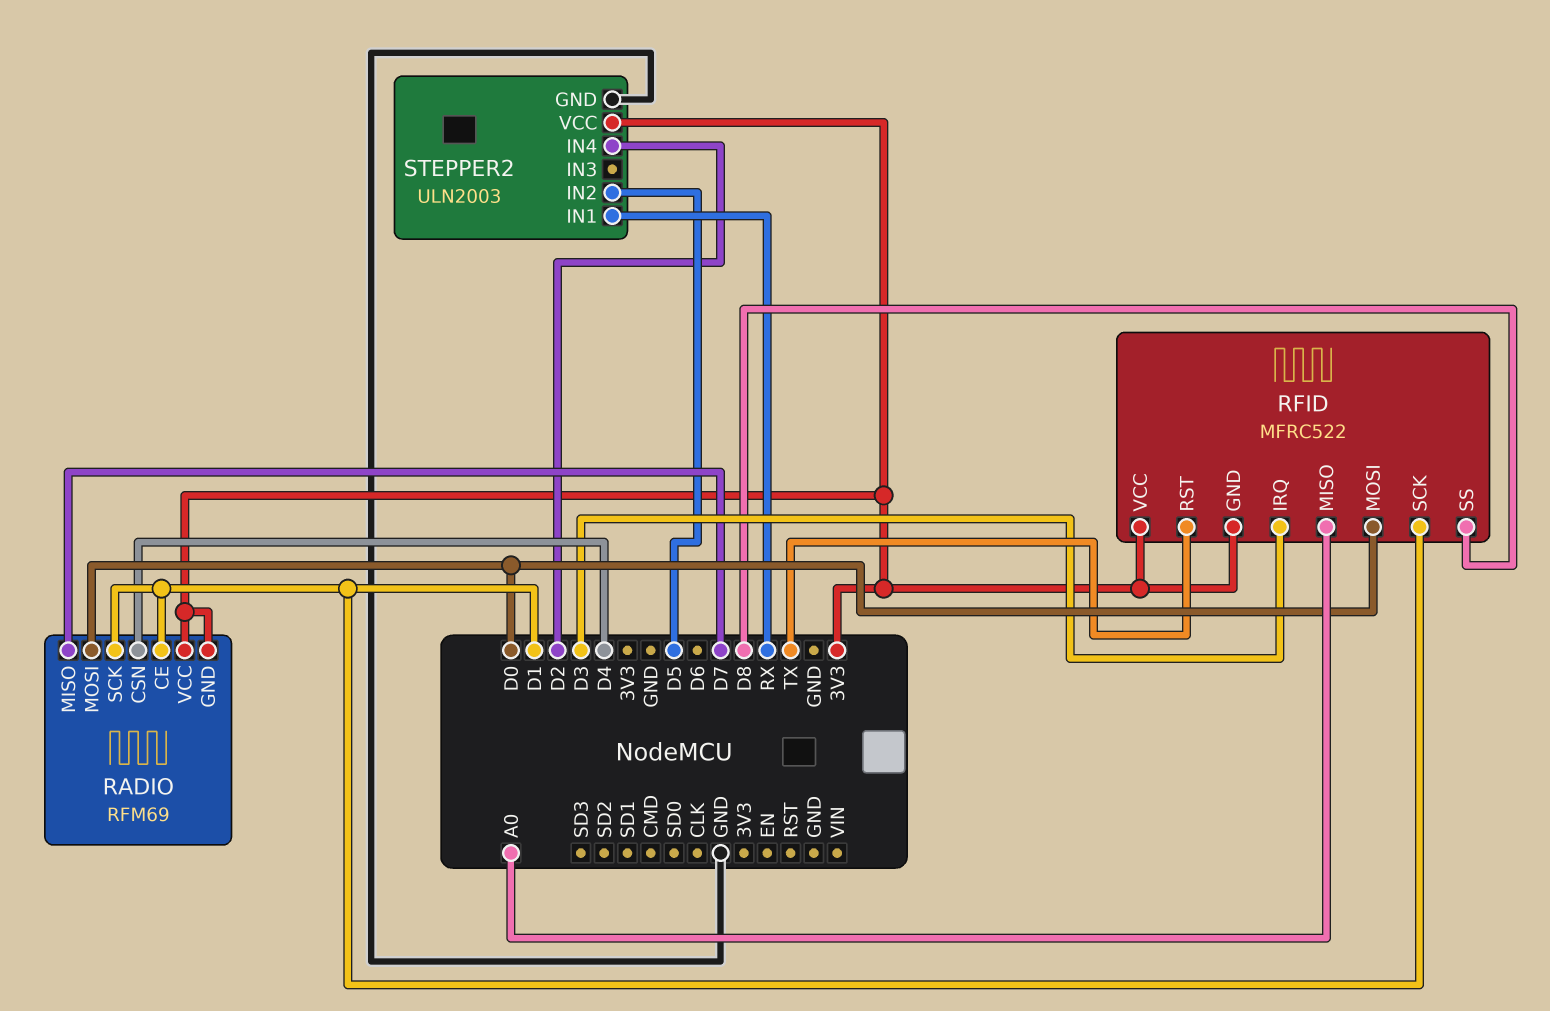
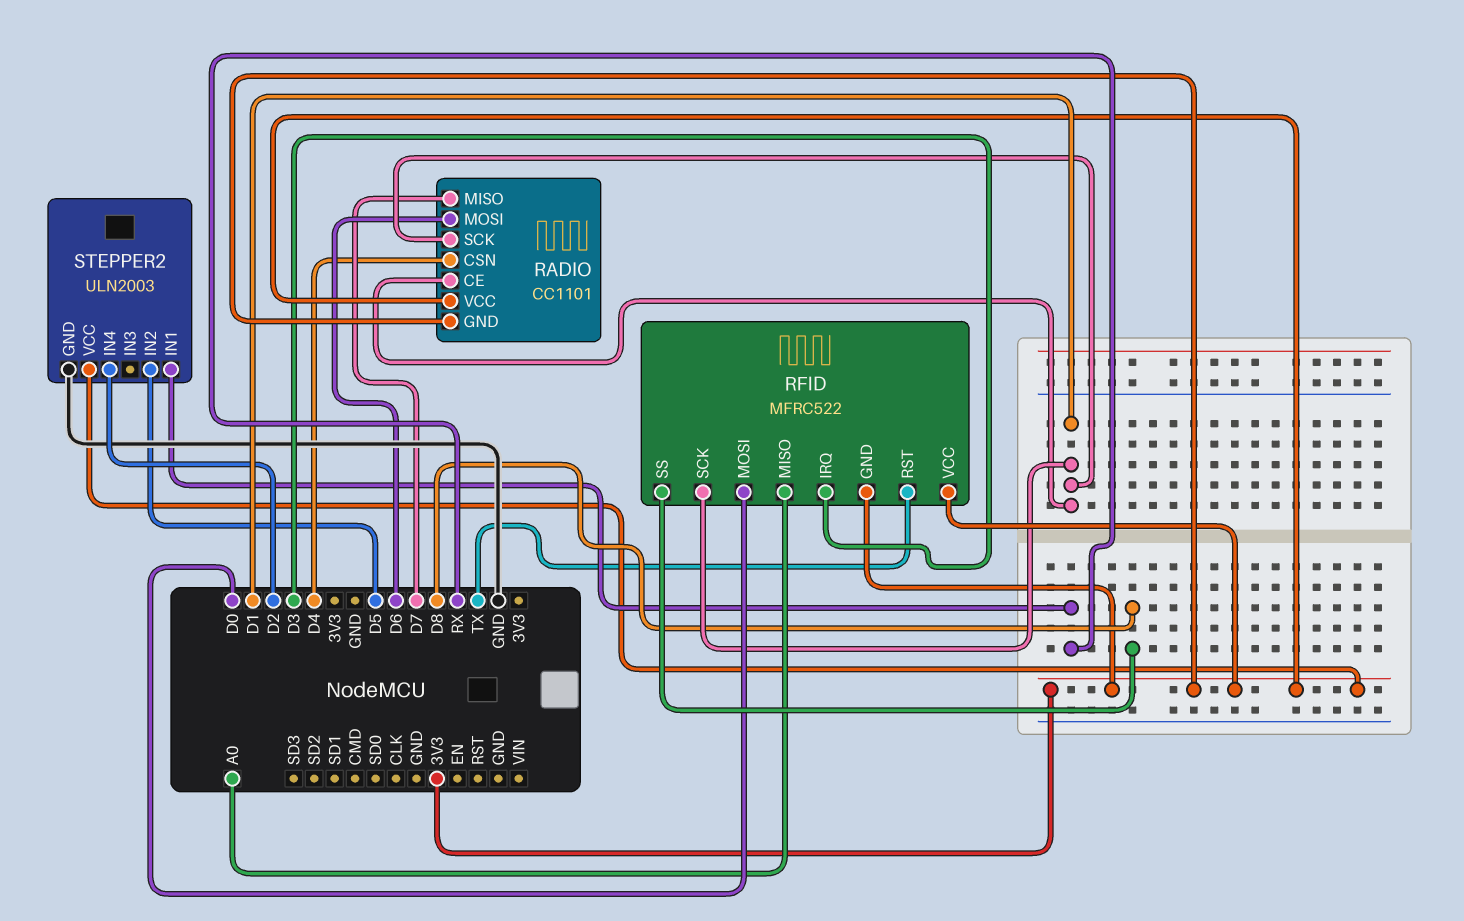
RADIO: RFM69 -> CC1101
RADIO pin MOSI: D0 -> D6

